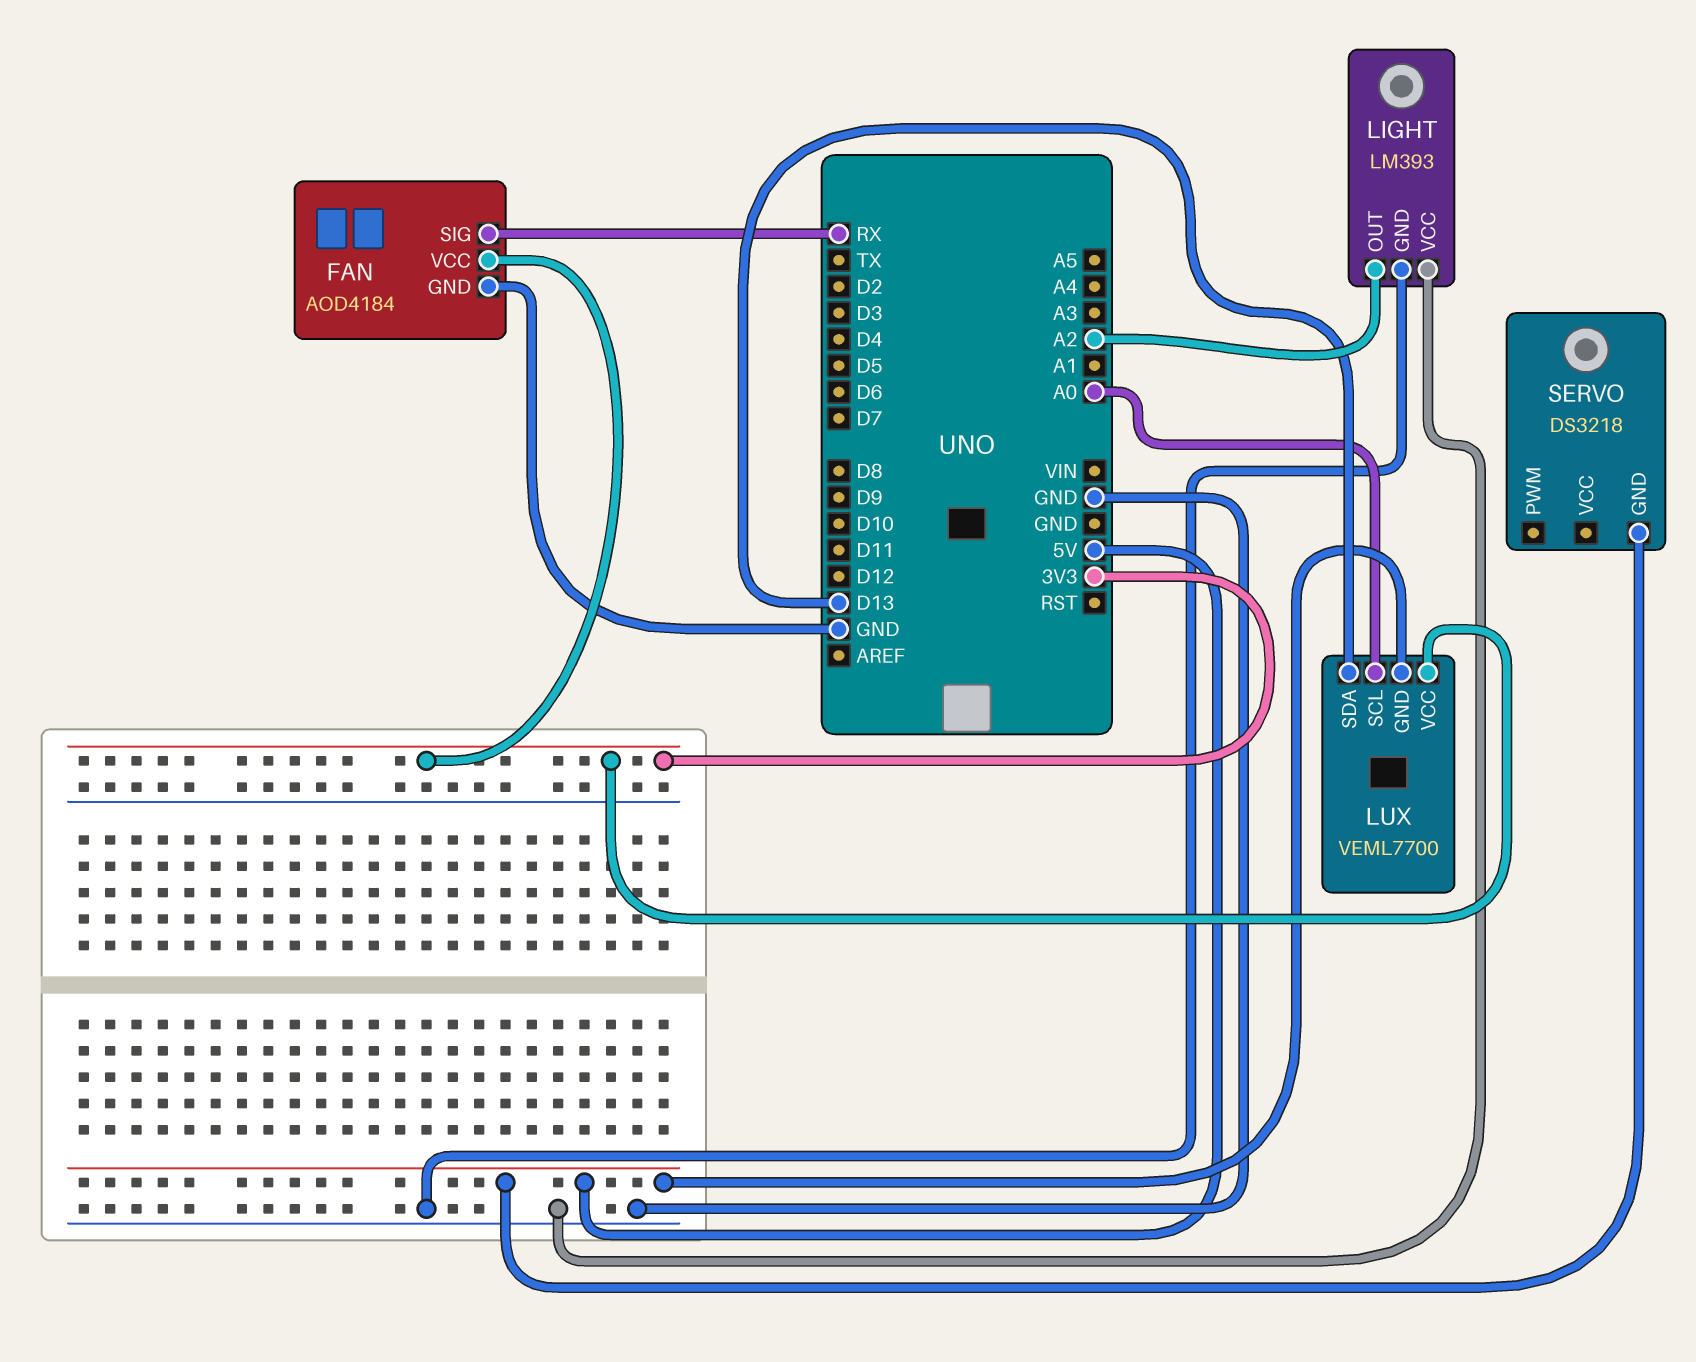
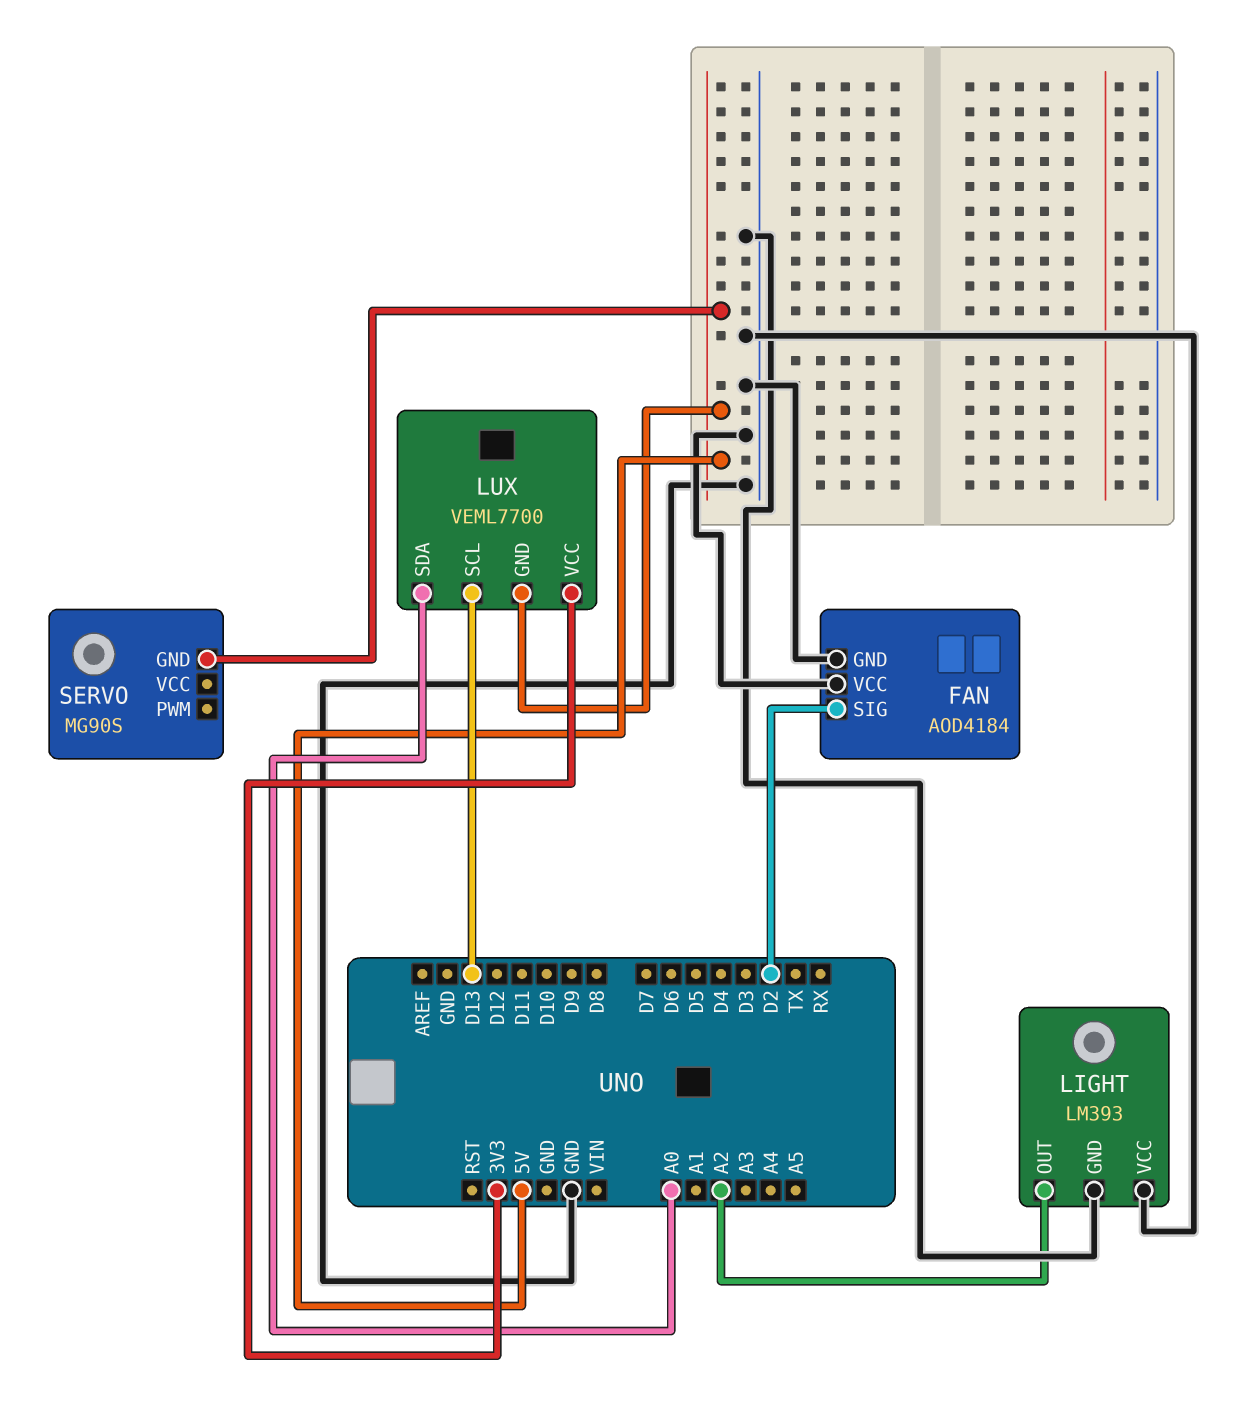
FAN pin SIG: RX -> D2
FAN pin VCC: 3V3 -> GND
LUX pin SCL: A0 -> D13
LUX pin SDA: D13 -> A0
SERVO: DS3218 -> MG90S

